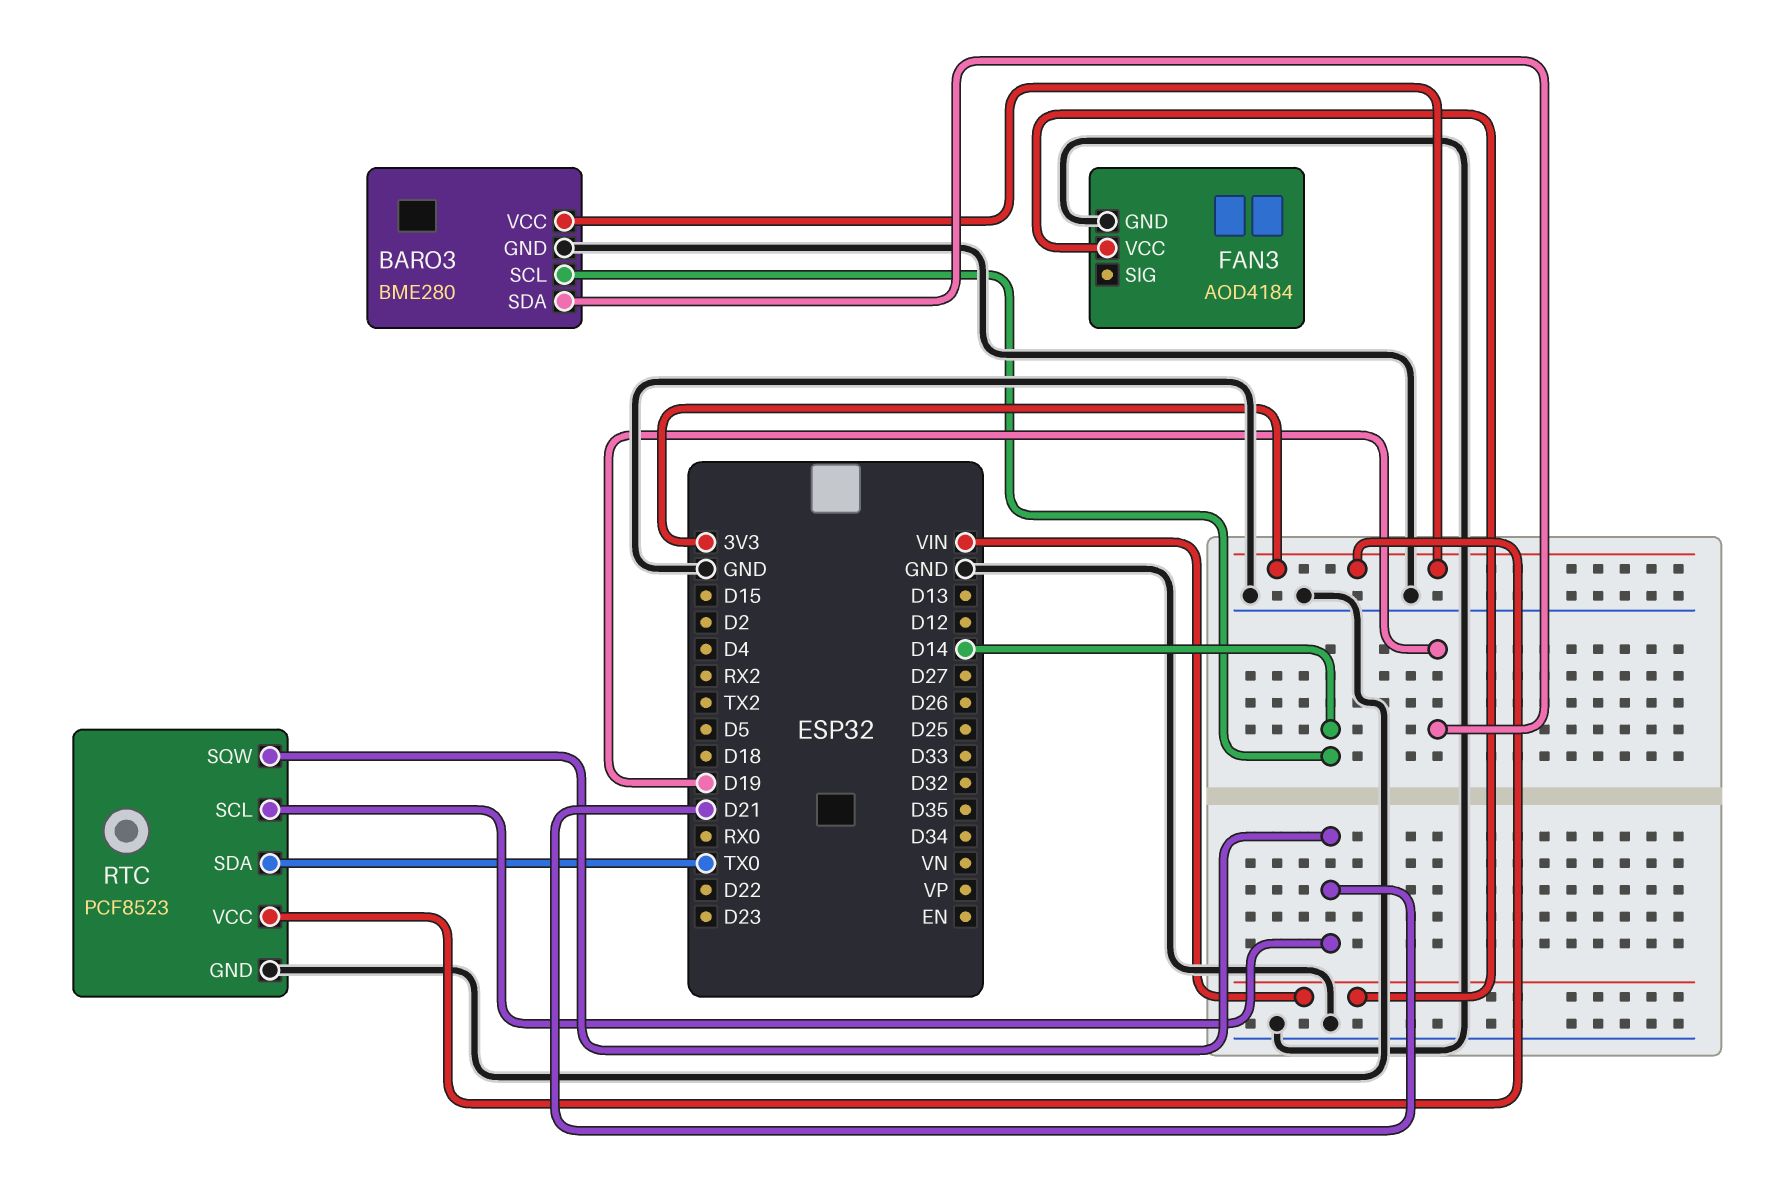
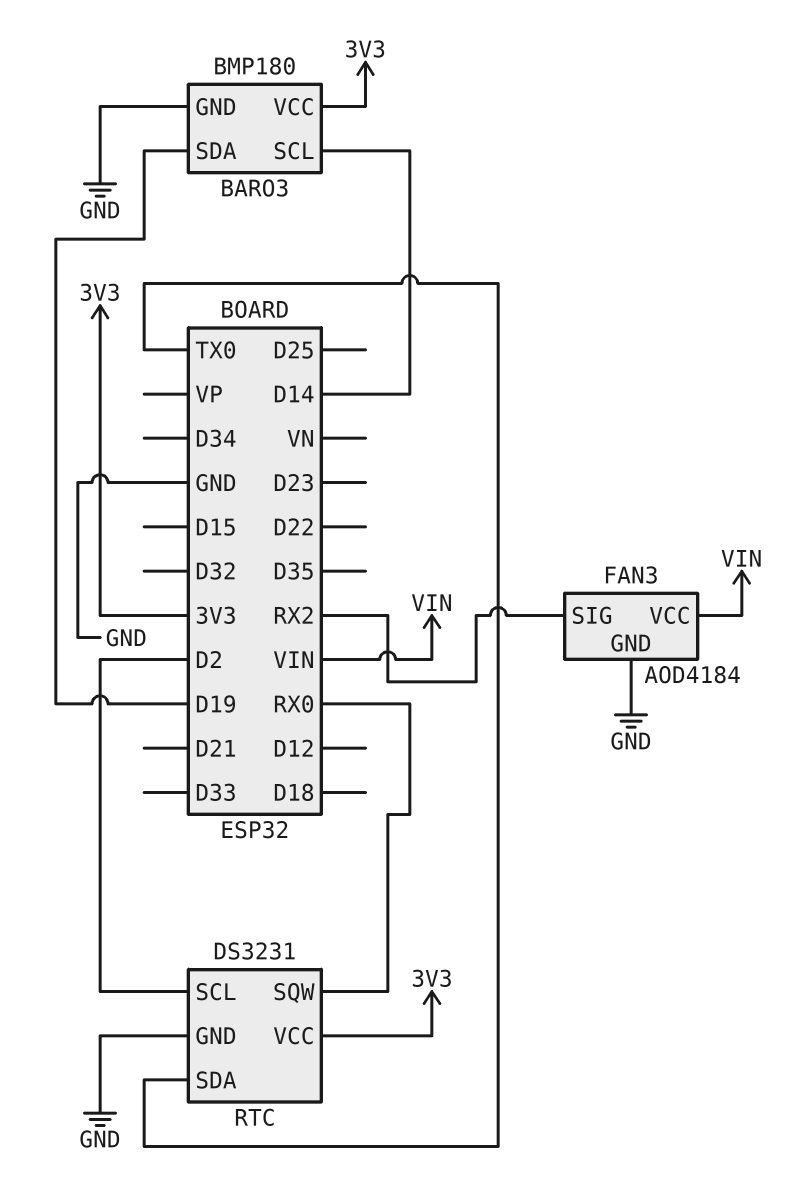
BARO3: BME280 -> BMP180
FAN3 pin SIG: none -> RX2
RTC: PCF8523 -> DS3231
RTC pin SCL: D21 -> D2
RTC pin SQW: D21 -> RX0

